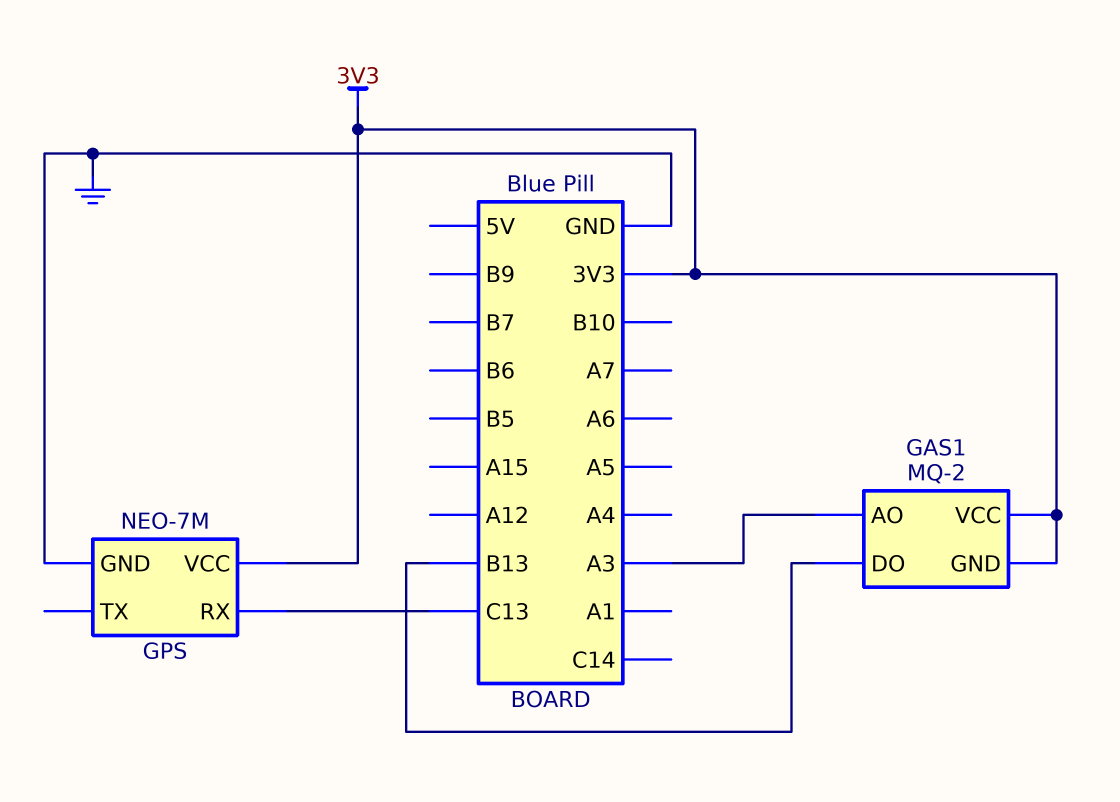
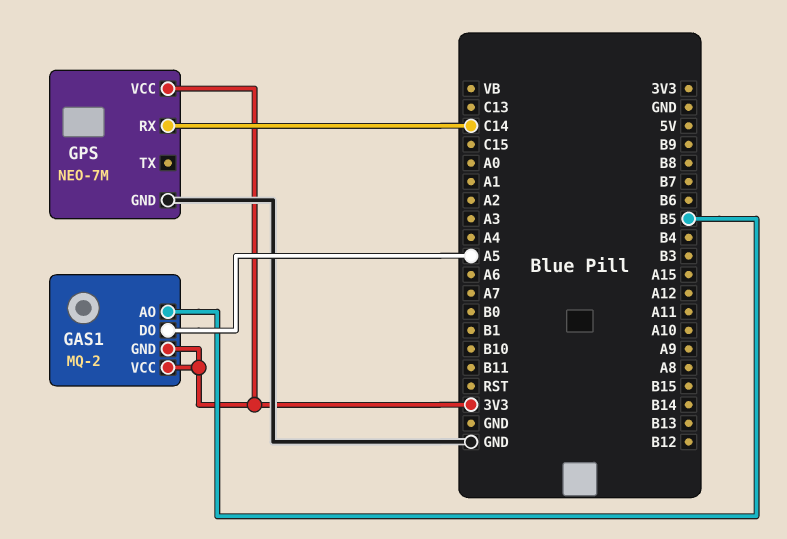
GAS1 pin AO: A3 -> B5
GAS1 pin DO: B13 -> A5
GPS pin RX: C13 -> C14

